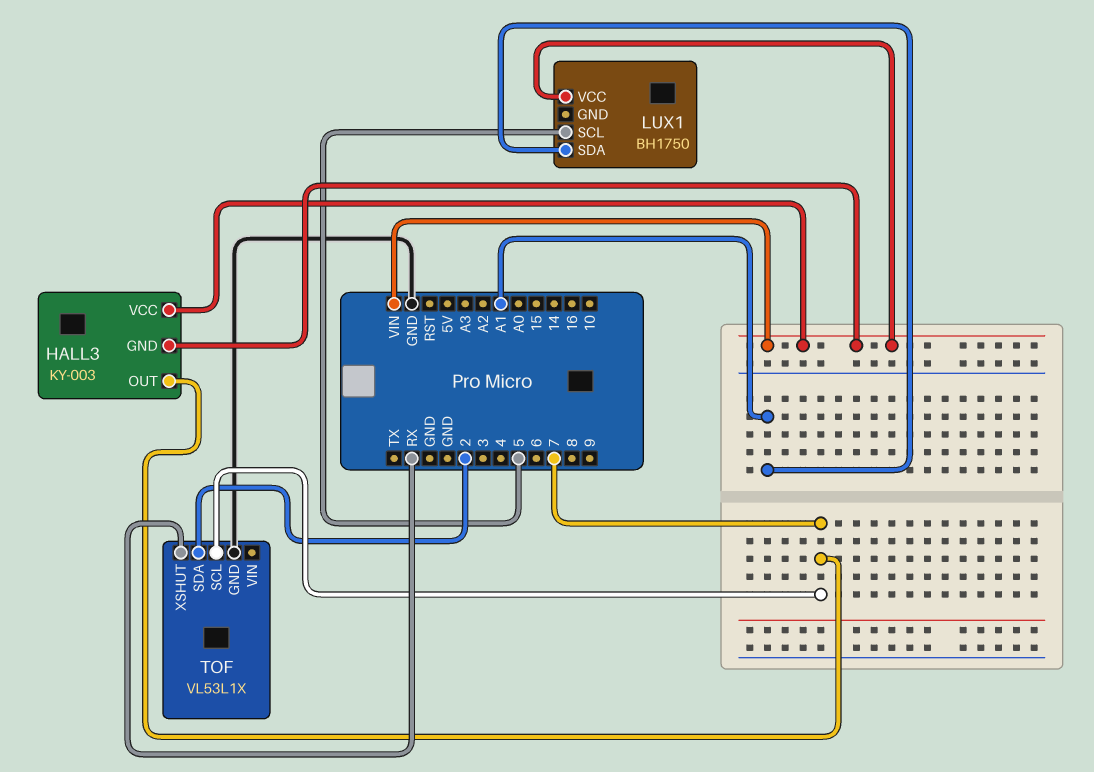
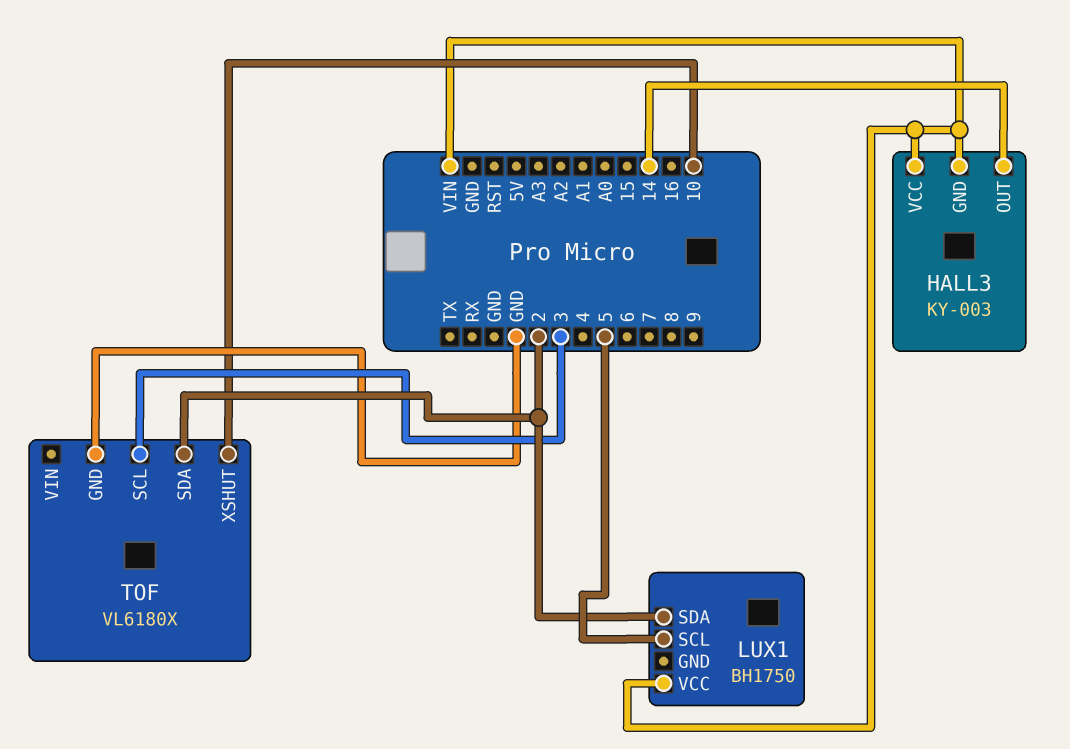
HALL3 pin OUT: 7 -> 14
LUX1 pin SDA: A1 -> 2
TOF: VL53L1X -> VL6180X
TOF pin SCL: 7 -> 3
TOF pin XSHUT: RX -> 10

